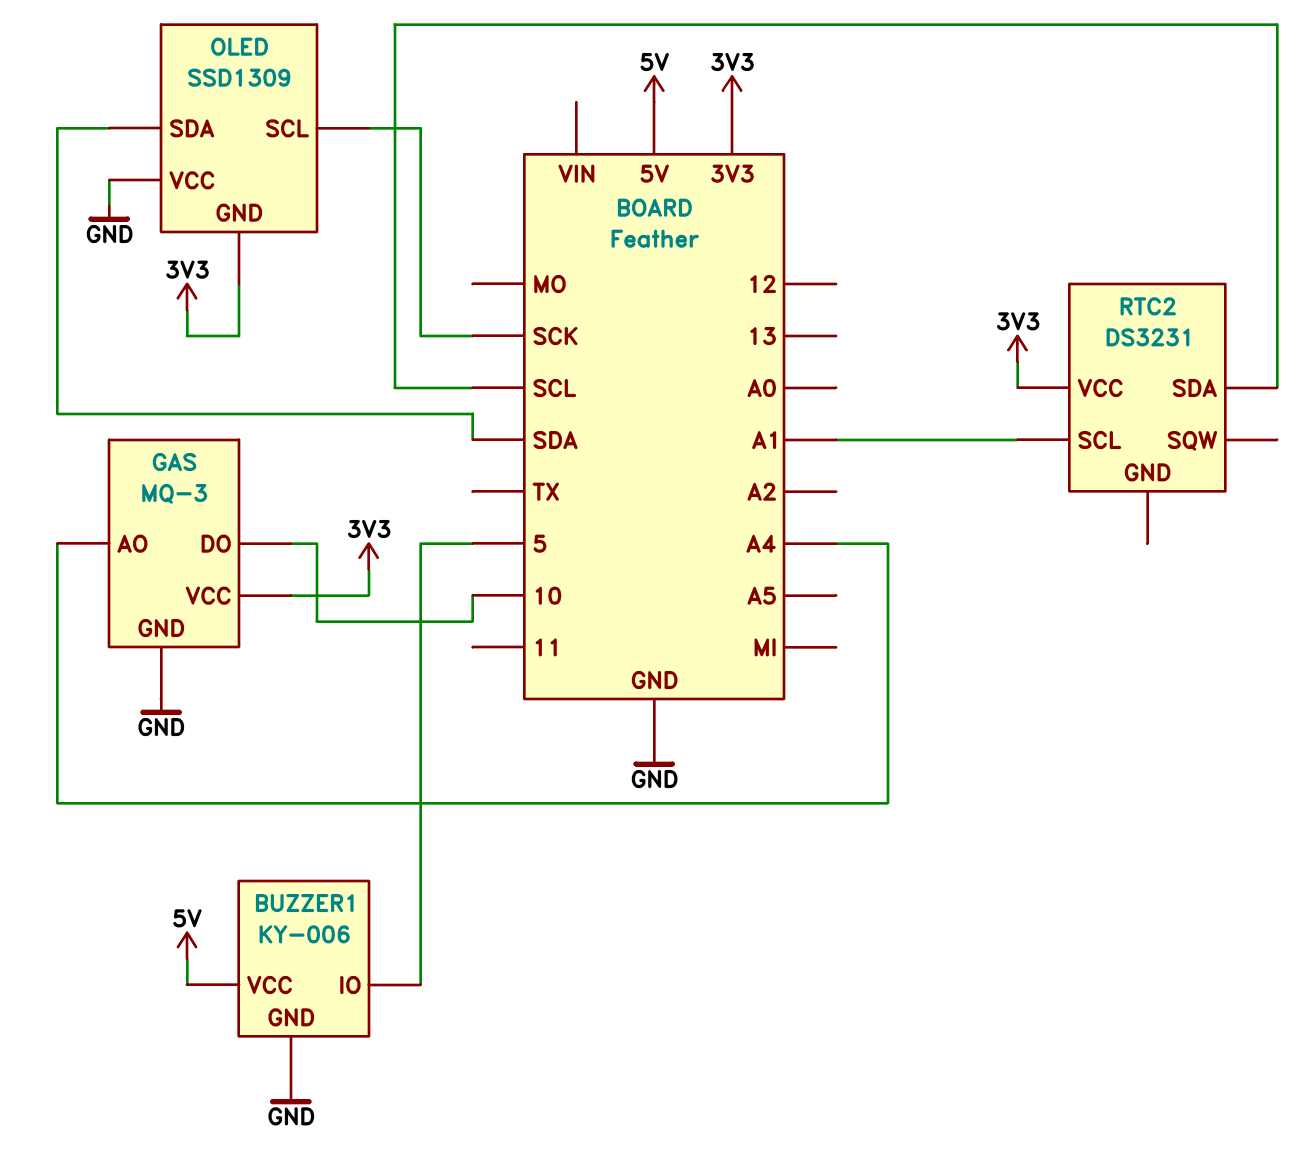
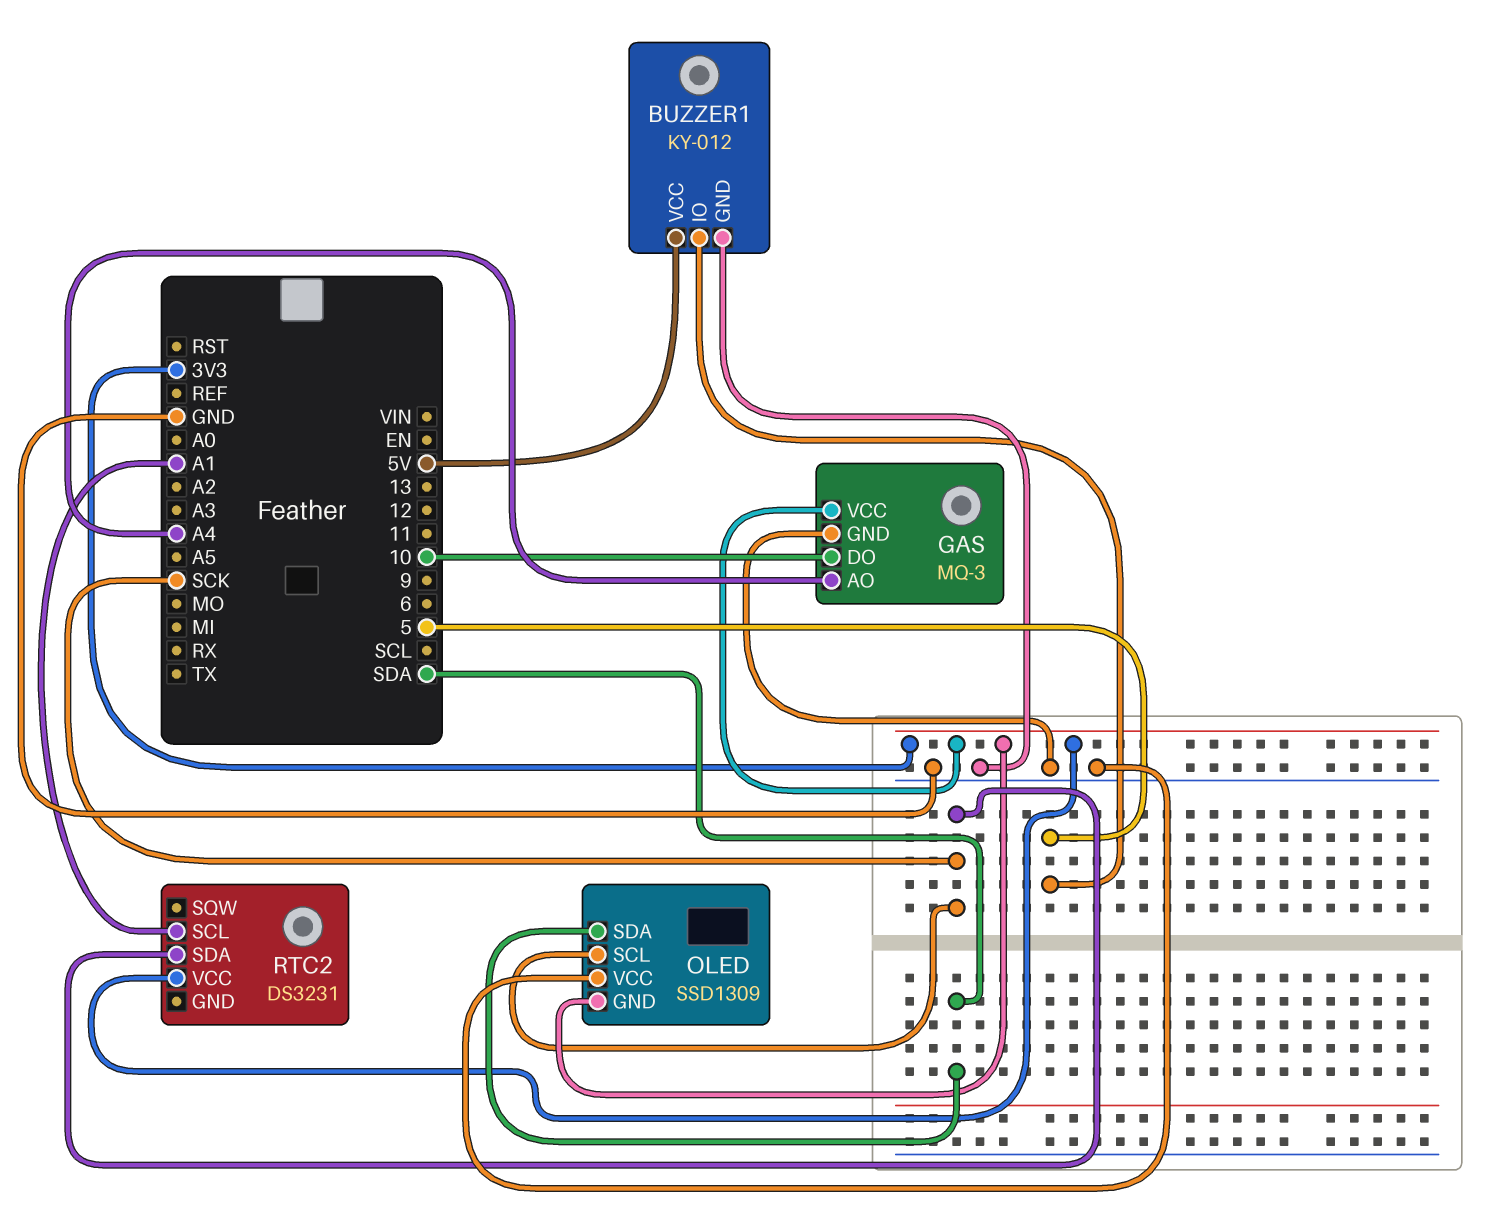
BUZZER1: KY-006 -> KY-012
RTC2 pin SDA: SCL -> SCK

